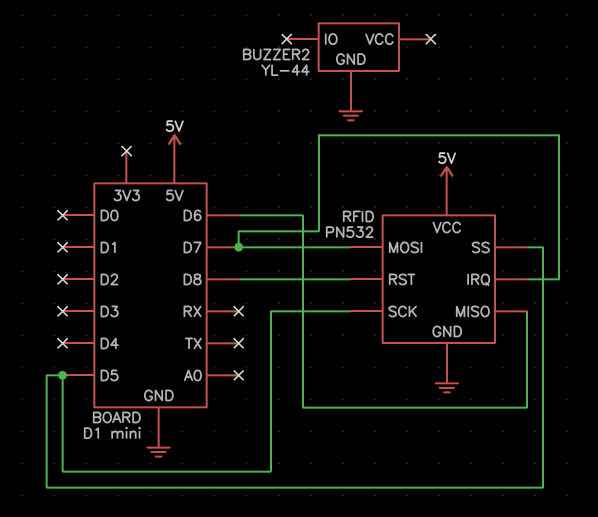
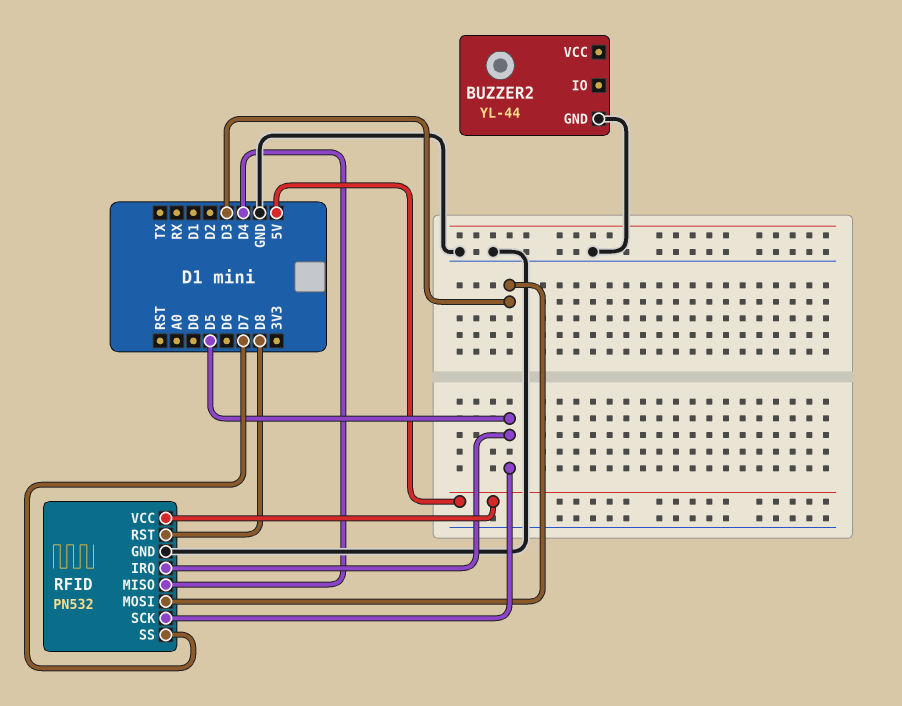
RFID pin IRQ: D7 -> D5
RFID pin MISO: D6 -> D4
RFID pin MOSI: D7 -> D3
RFID pin SS: D5 -> D7

